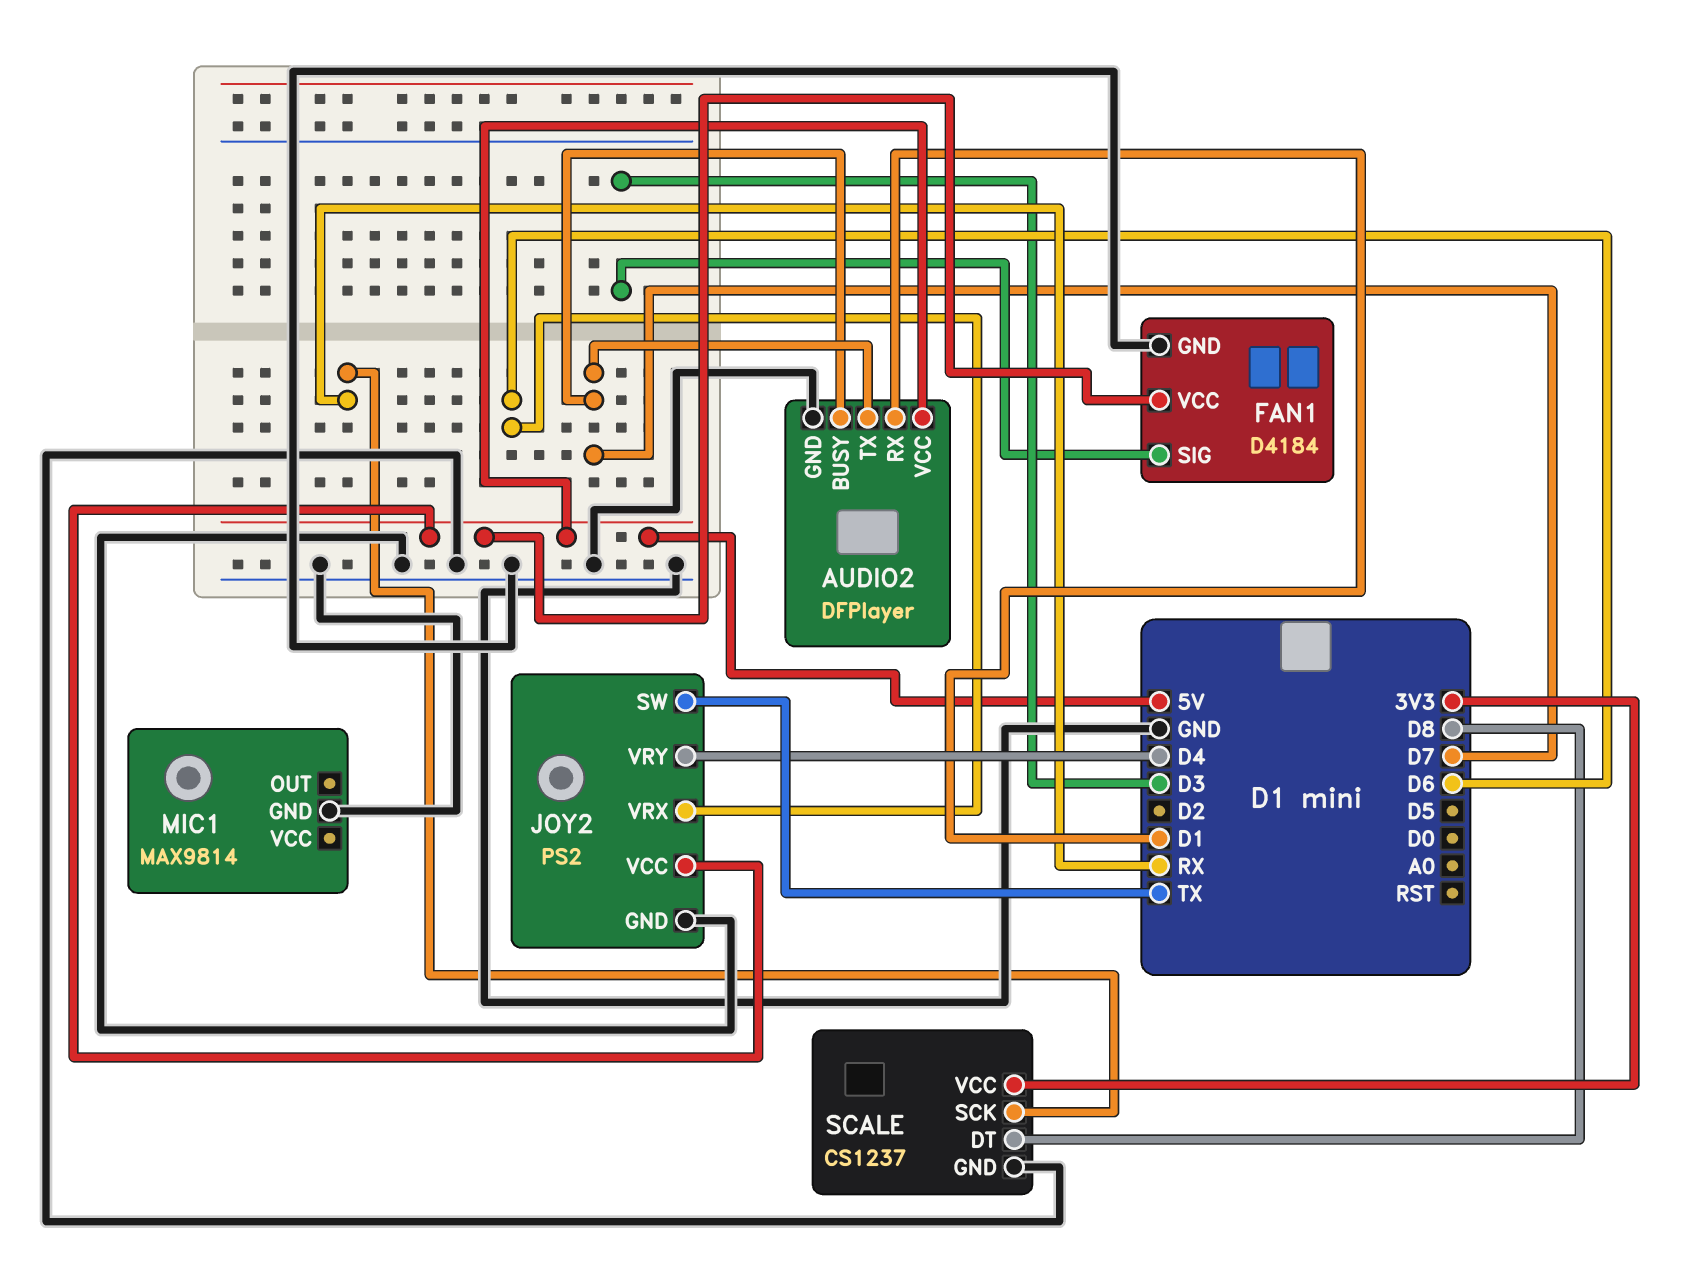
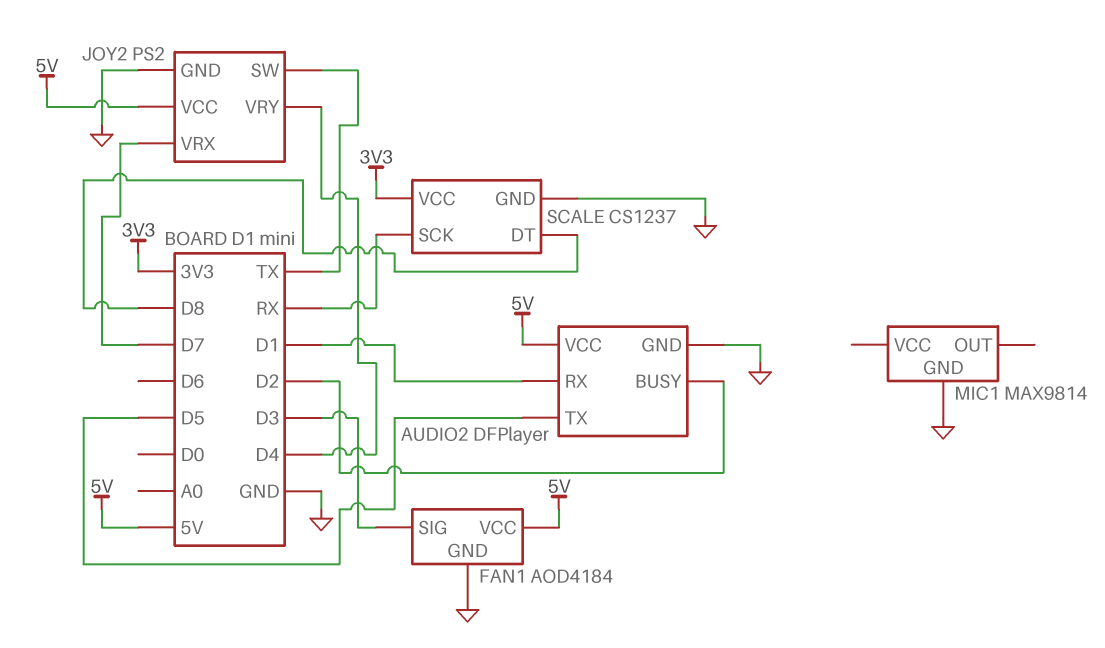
AUDIO2 pin BUSY: D7 -> D2
AUDIO2 pin TX: D7 -> D5
FAN1: D4184 -> AOD4184
JOY2 pin VRX: D6 -> D7

